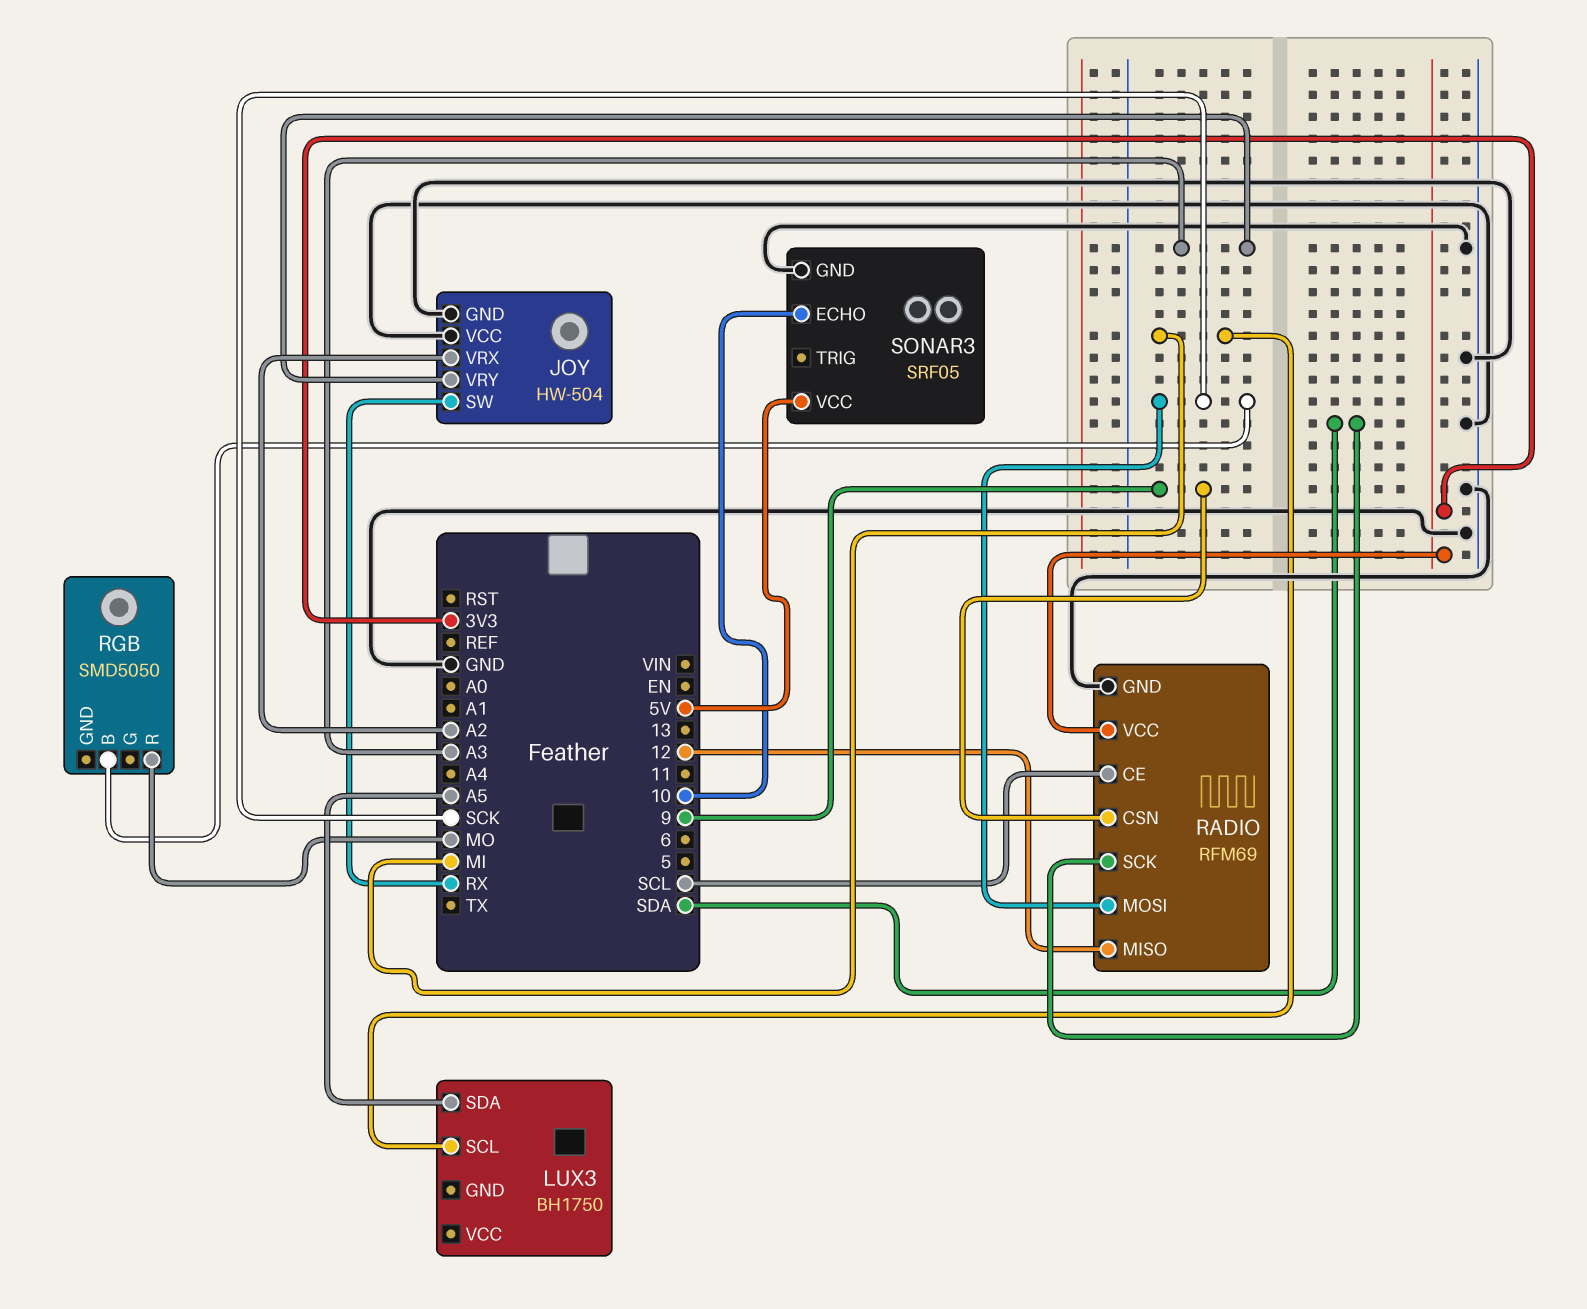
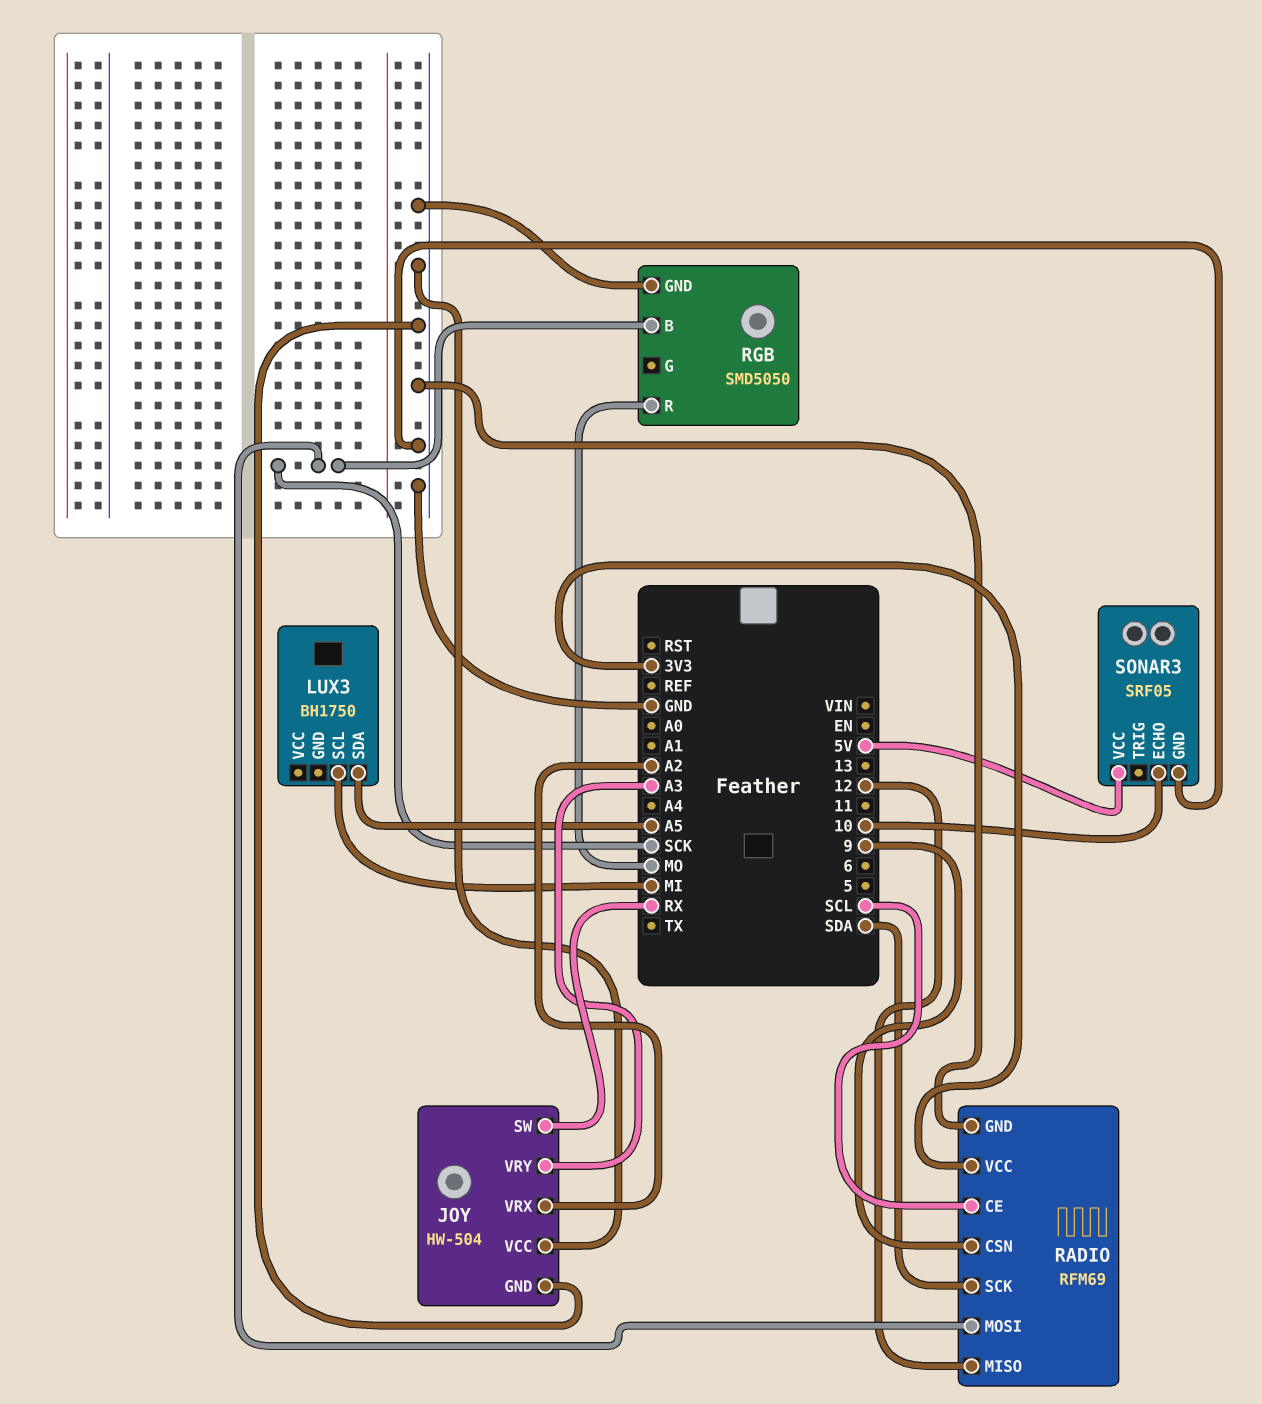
RGB pin GND: none -> GND

